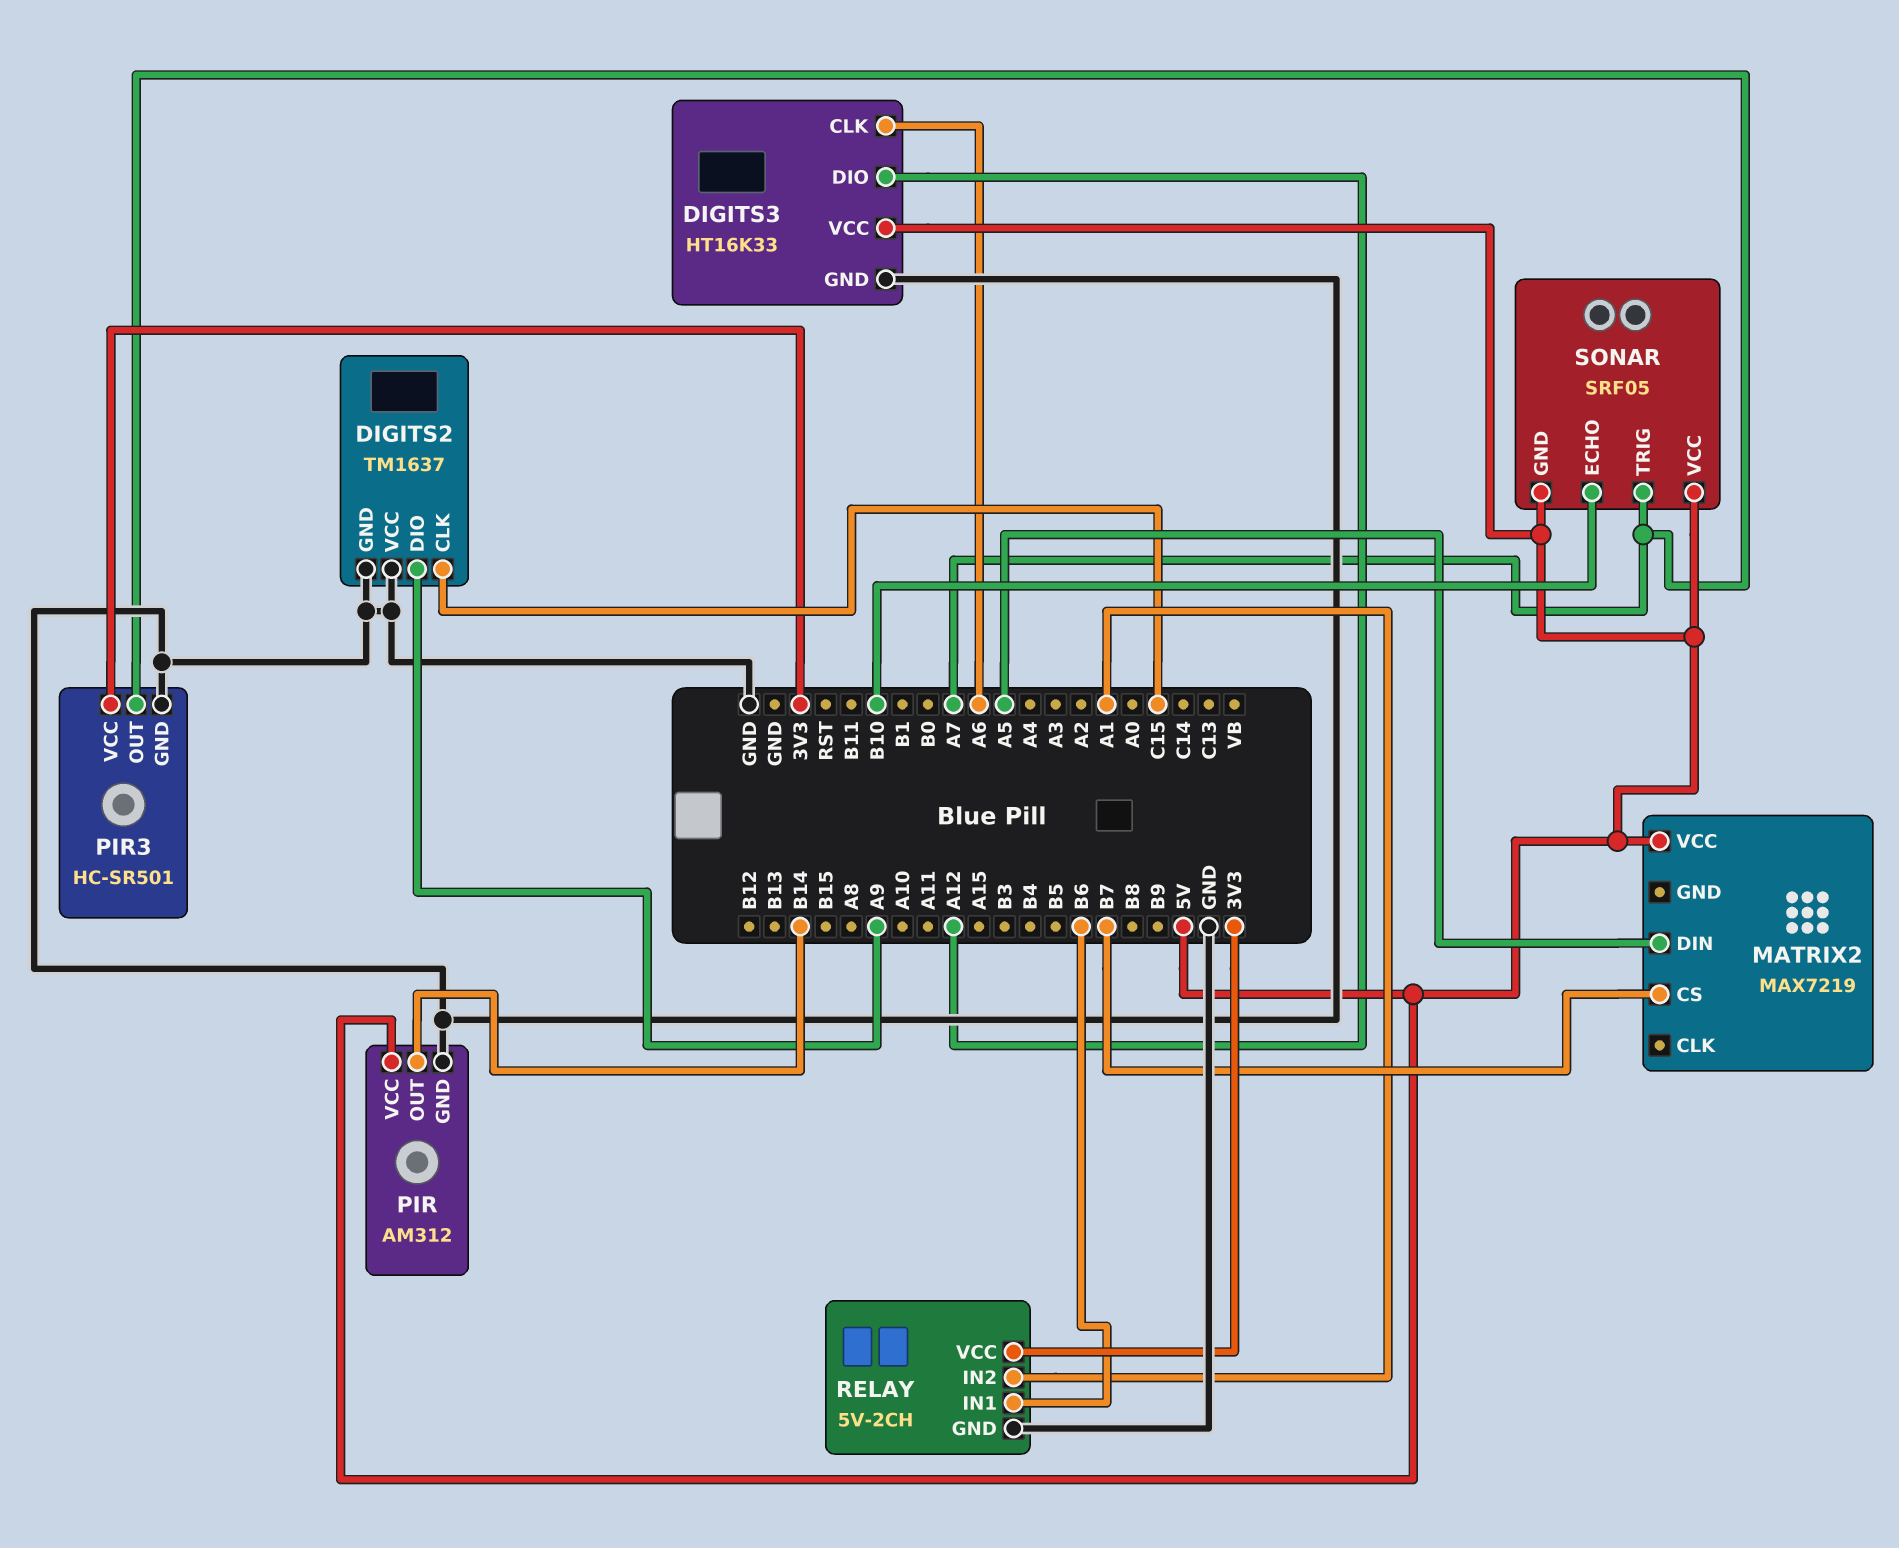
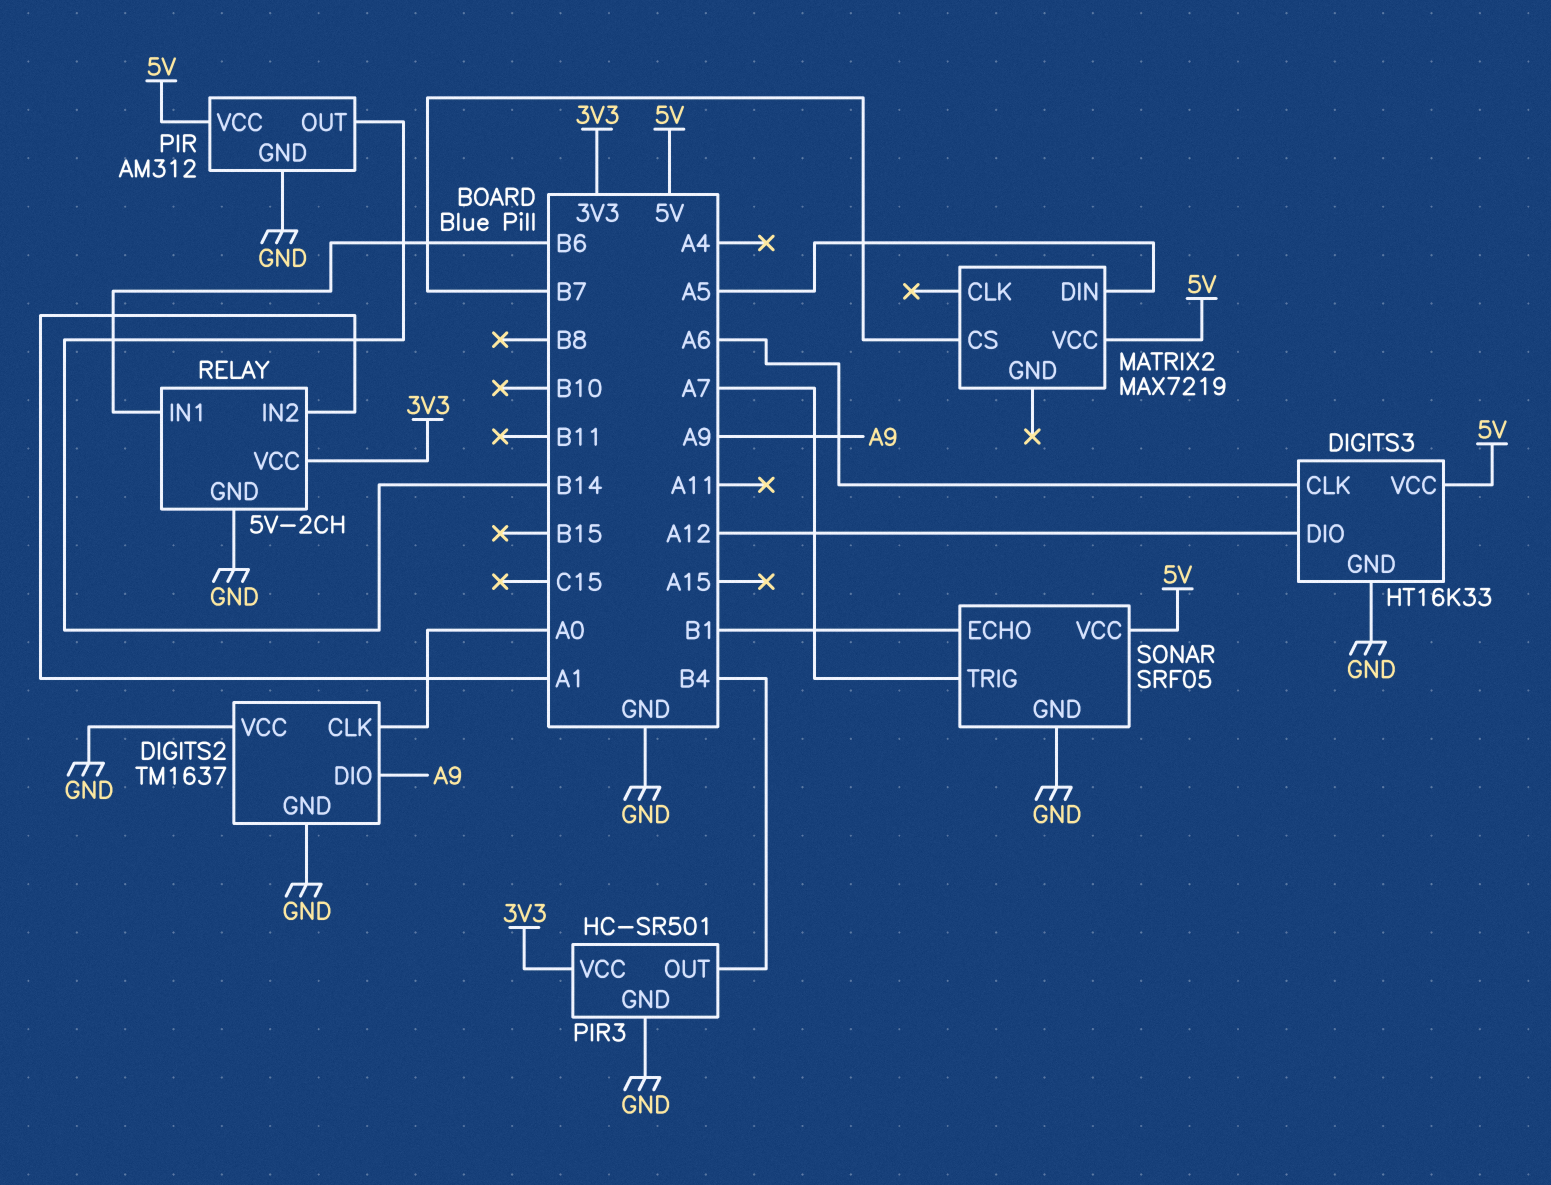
DIGITS2 pin CLK: C15 -> A0
PIR3 pin OUT: A7 -> B4
SONAR pin ECHO: B10 -> B1
SONAR pin GND: 5V -> GND

